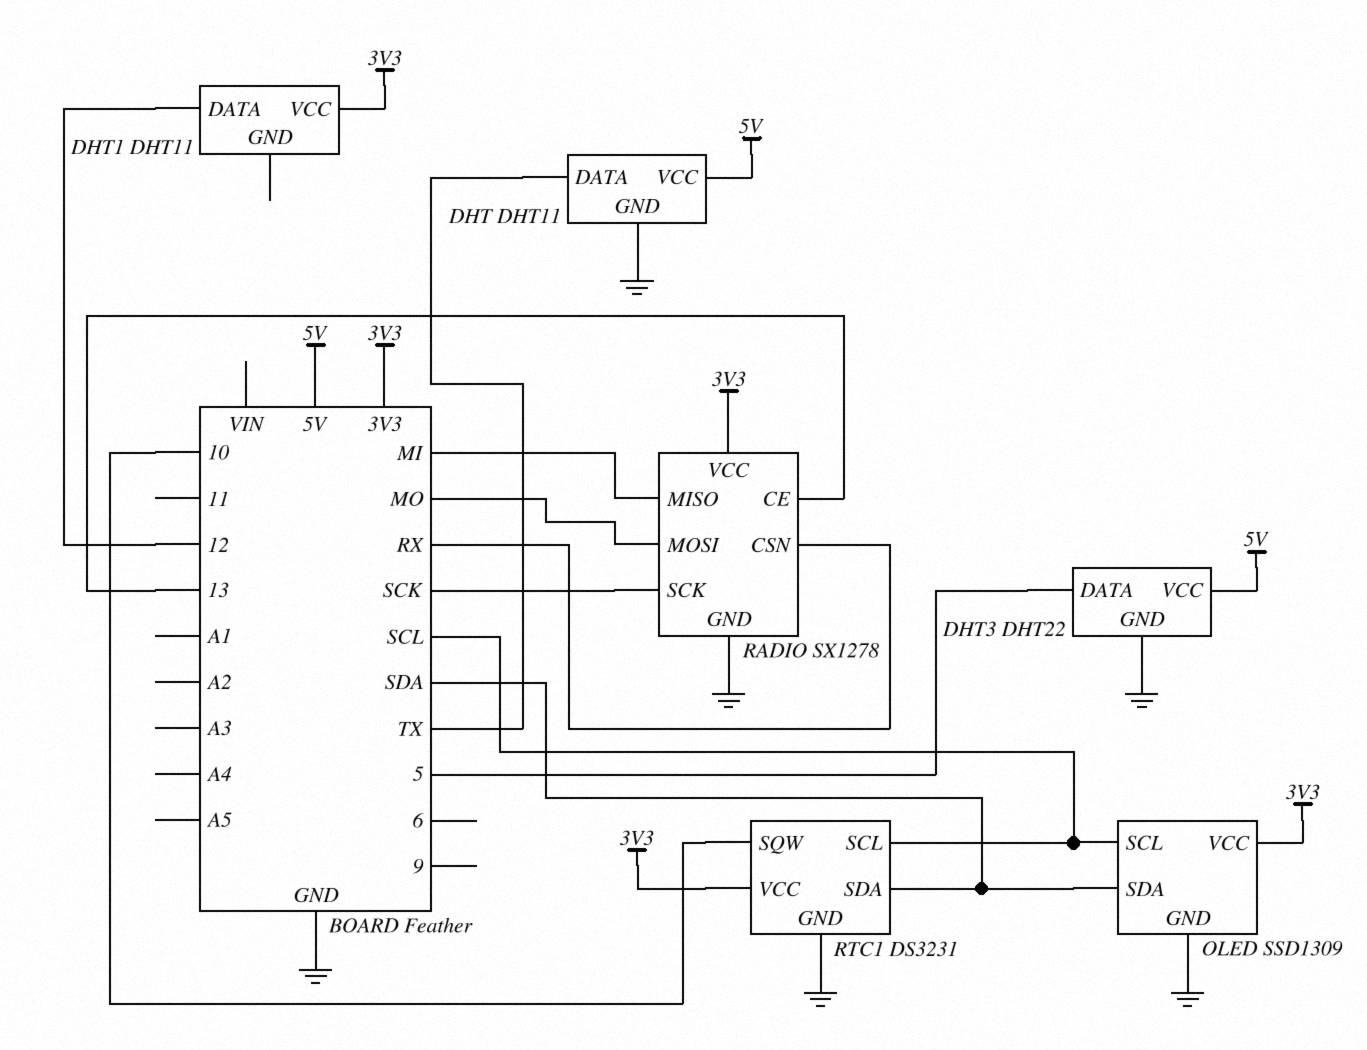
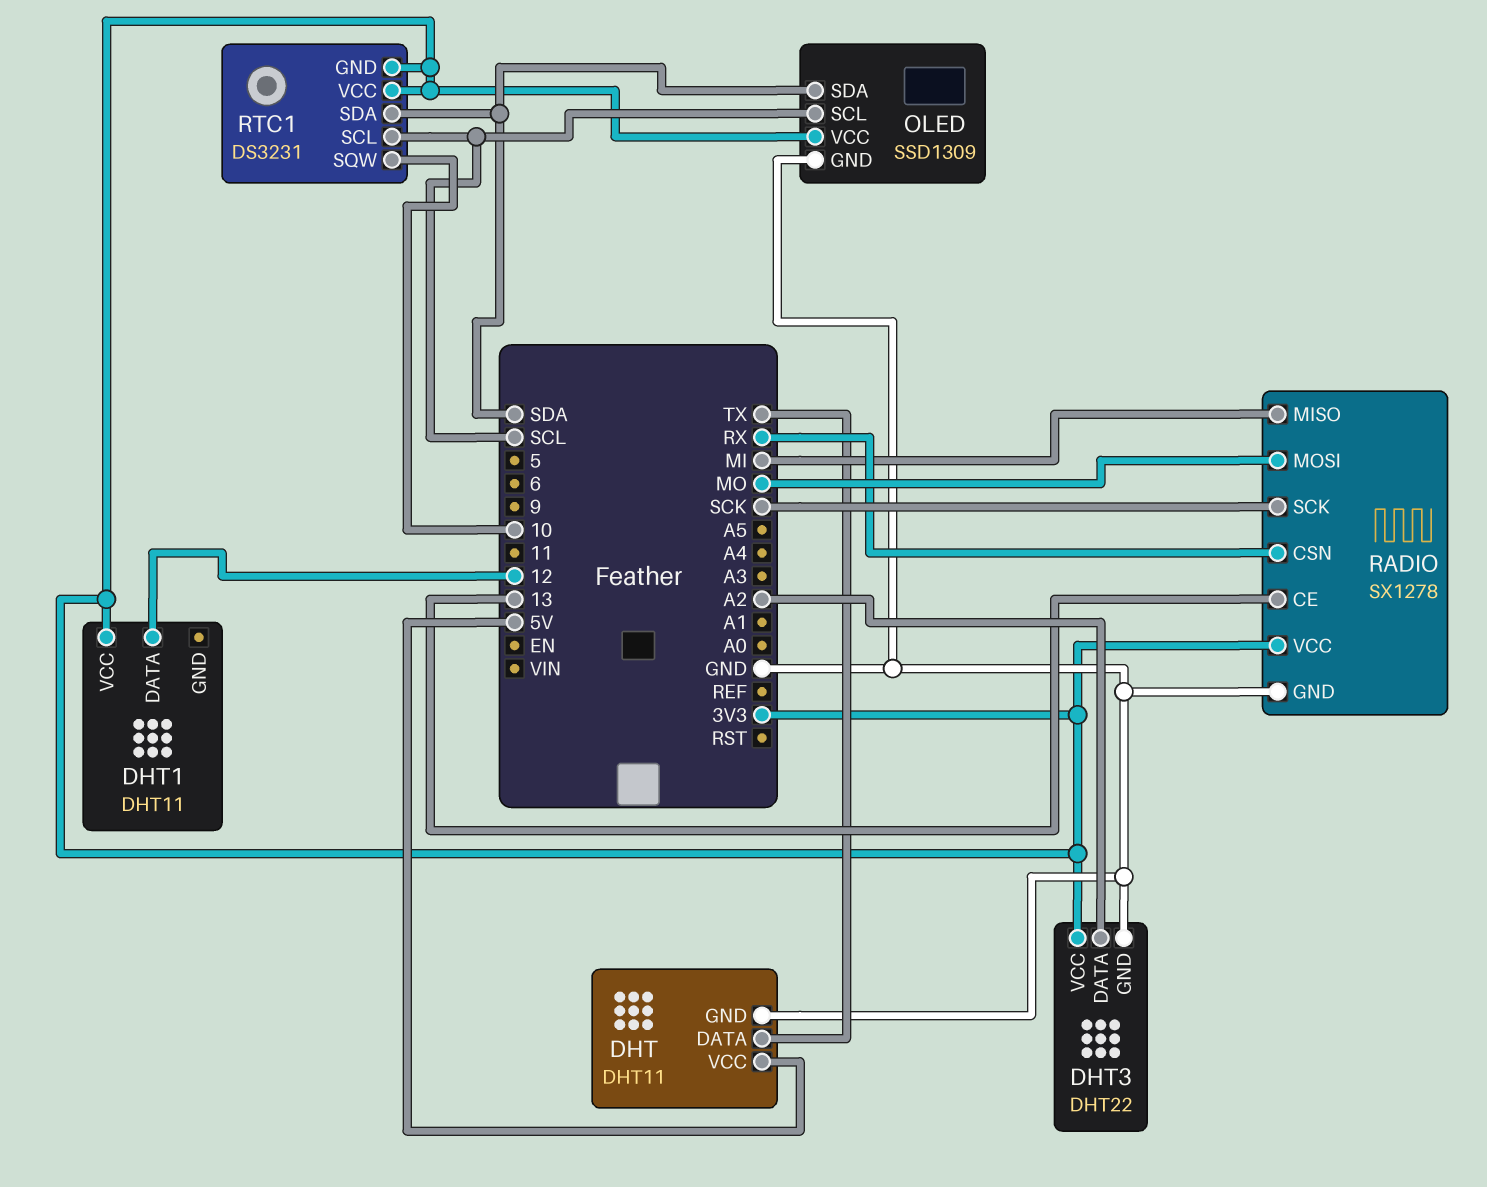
DHT3 pin DATA: 5 -> A2
DHT3 pin VCC: 5V -> 3V3
RTC1 pin GND: GND -> 3V3

